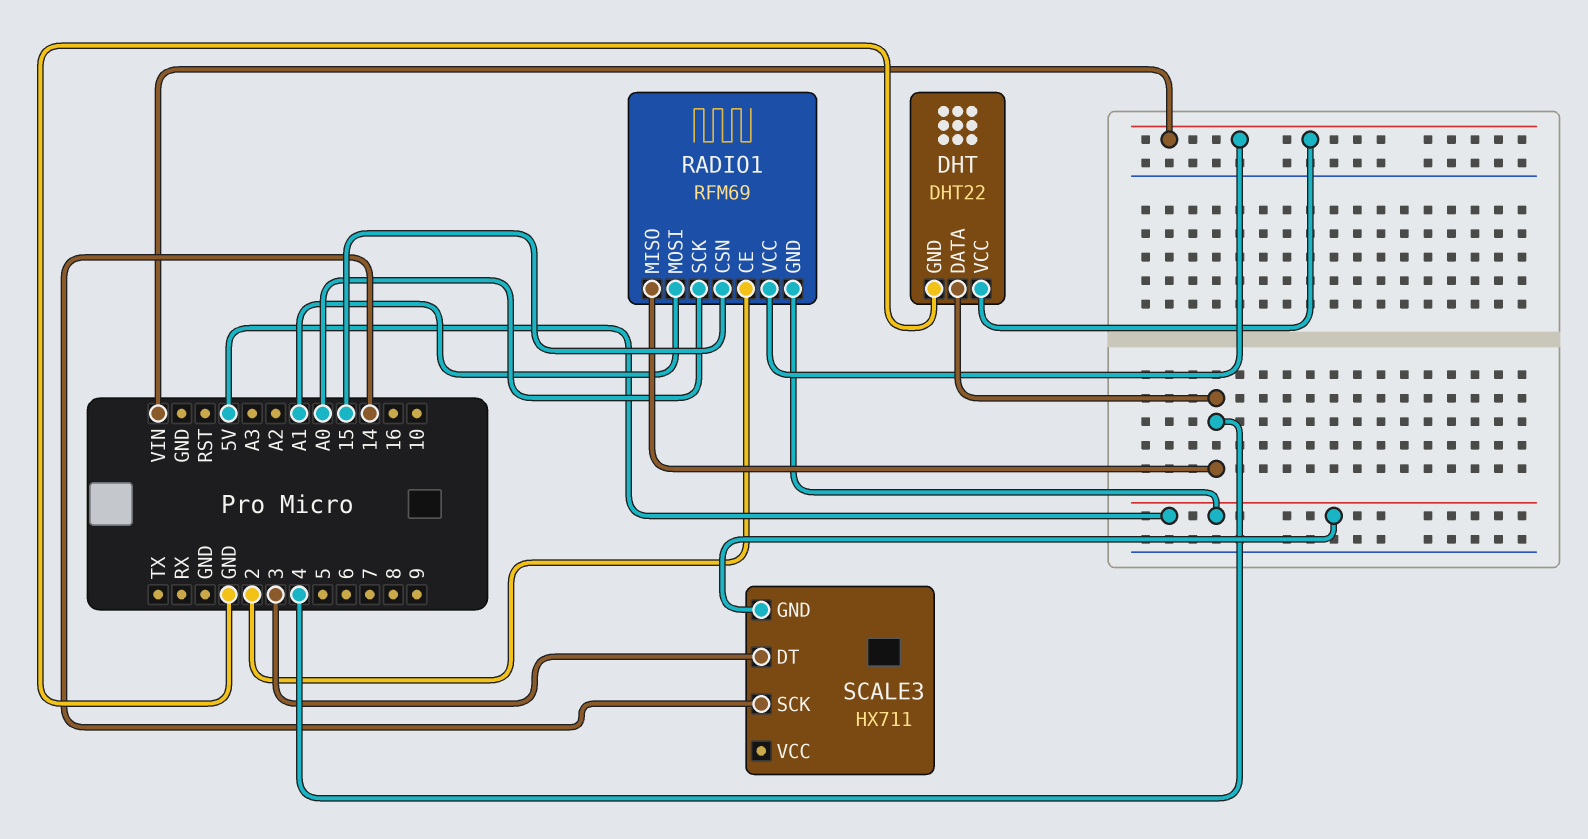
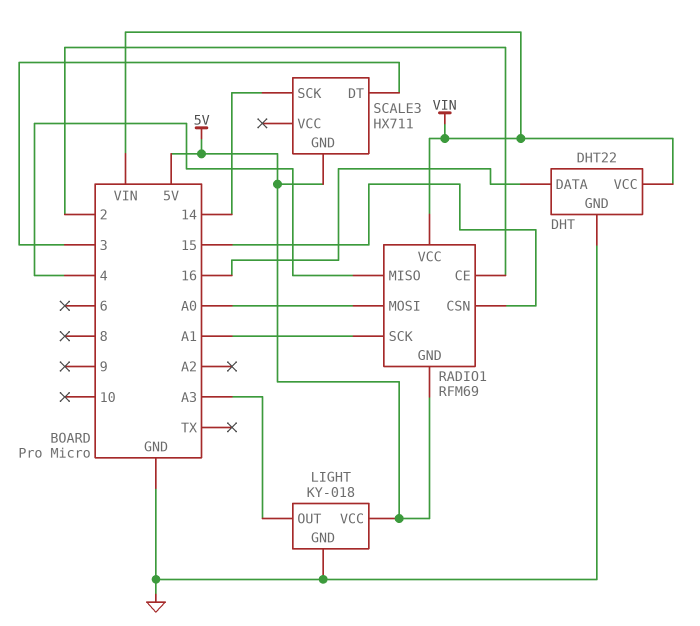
DHT pin DATA: 4 -> 16
LIGHT: none -> KY-018
LIGHT pin GND: none -> GND
LIGHT pin OUT: none -> A3
LIGHT pin VCC: none -> 5V
RADIO1 pin MOSI: A1 -> A0
RADIO1 pin SCK: A0 -> A1

